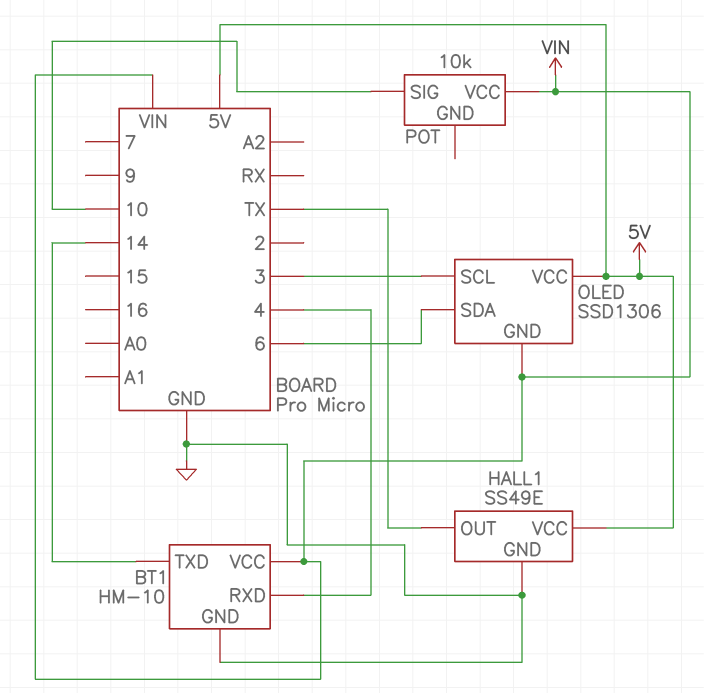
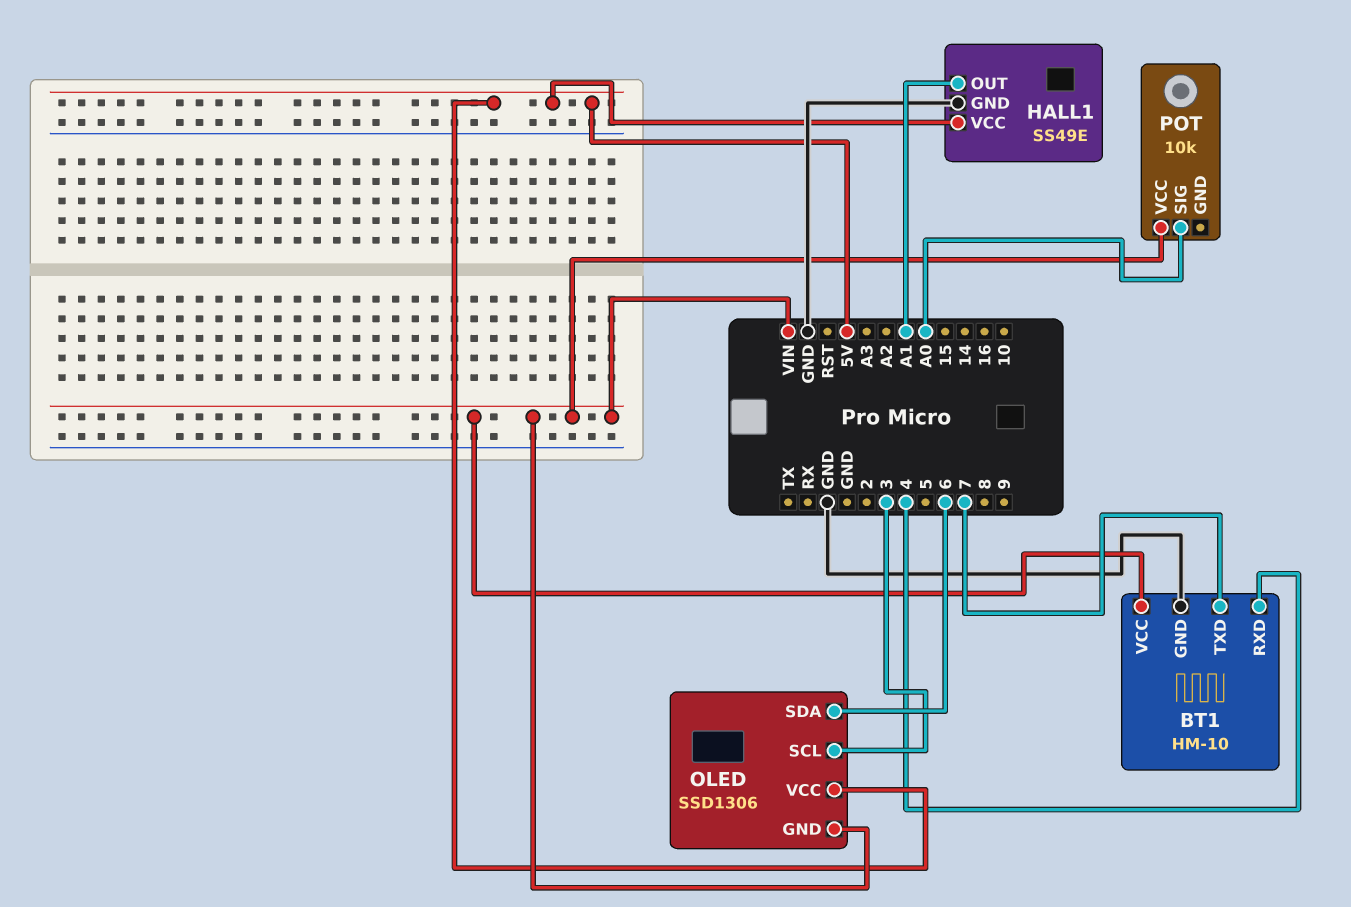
BT1 pin TXD: 14 -> 7
HALL1 pin OUT: TX -> A1
POT pin SIG: 10 -> A0

